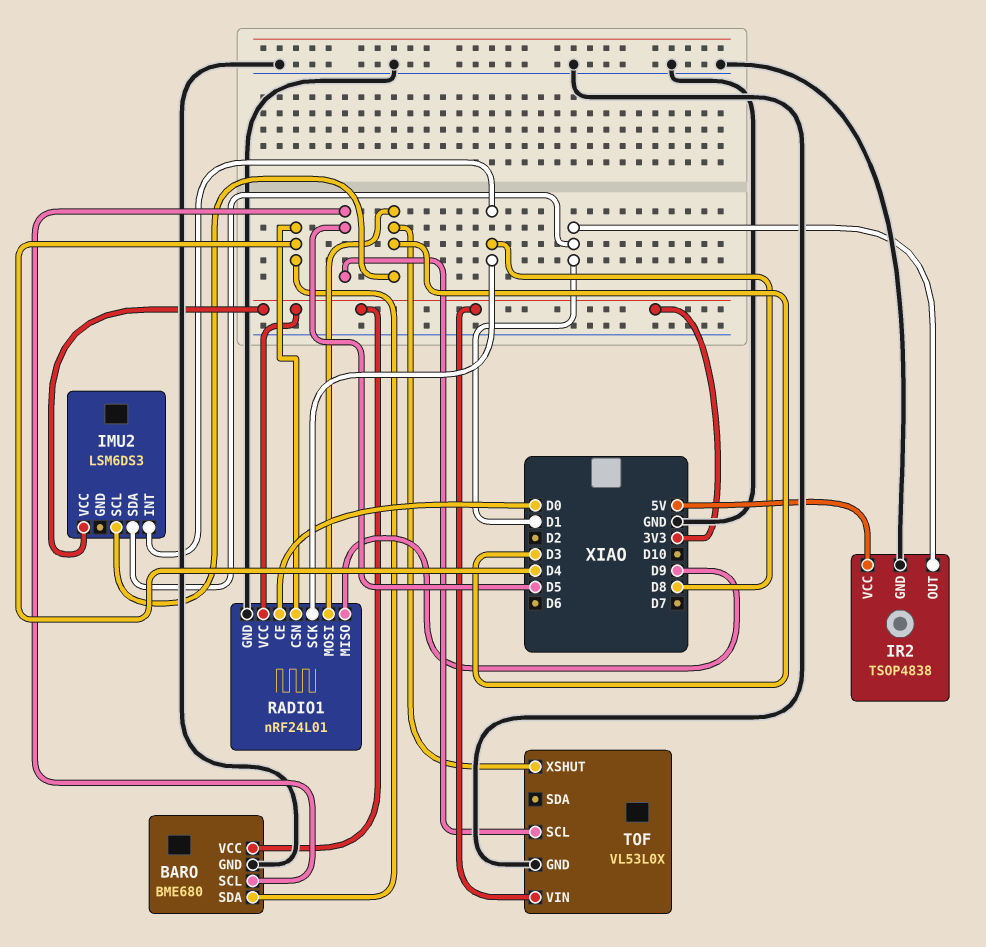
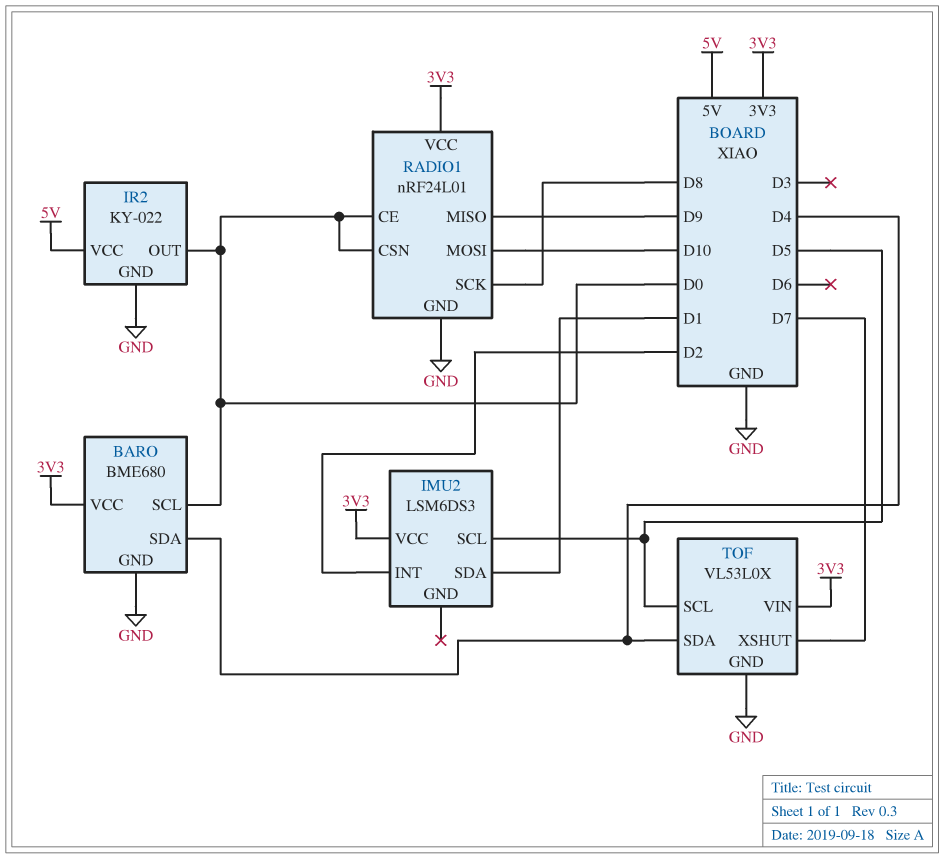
BARO pin SCL: D5 -> D0
IMU2 pin INT: D8 -> D2
IMU2 pin SCL: D3 -> D5
IR2: TSOP4838 -> KY-022
IR2 pin OUT: D1 -> D0
RADIO1 pin CSN: D4 -> D0
RADIO1 pin MOSI: D3 -> D10
TOF pin SDA: none -> D4
TOF pin XSHUT: D3 -> D7

